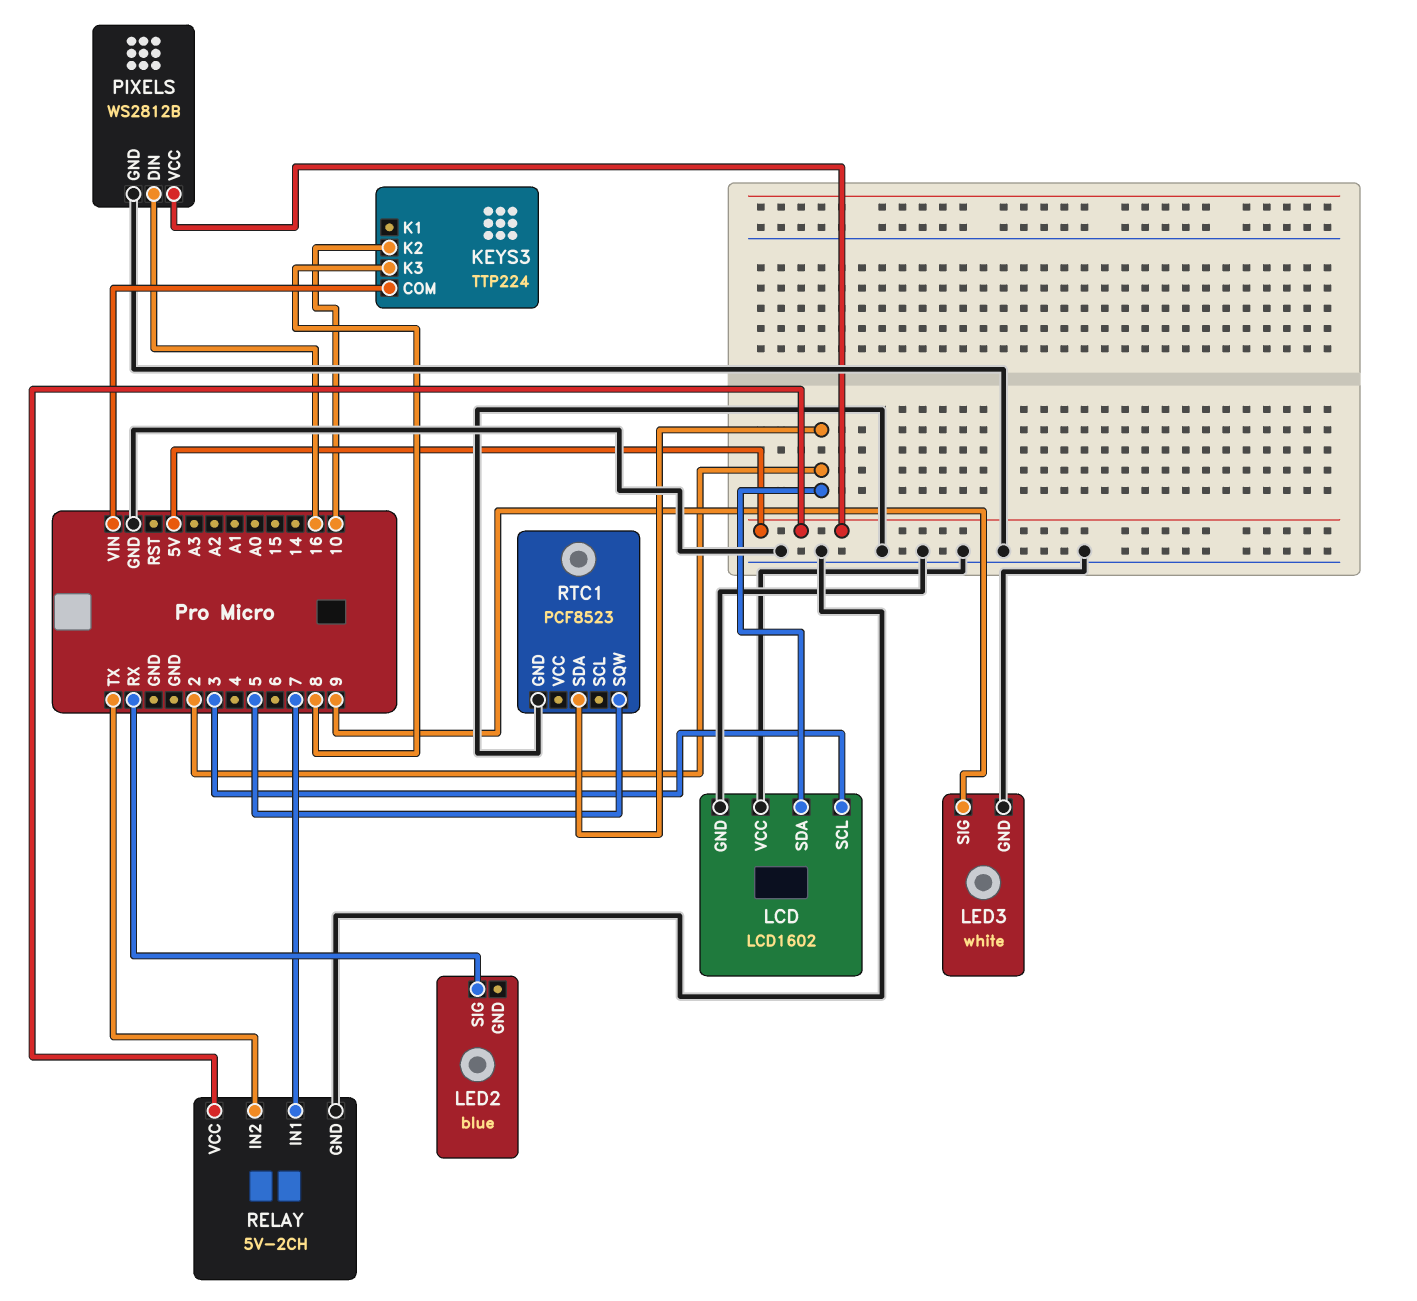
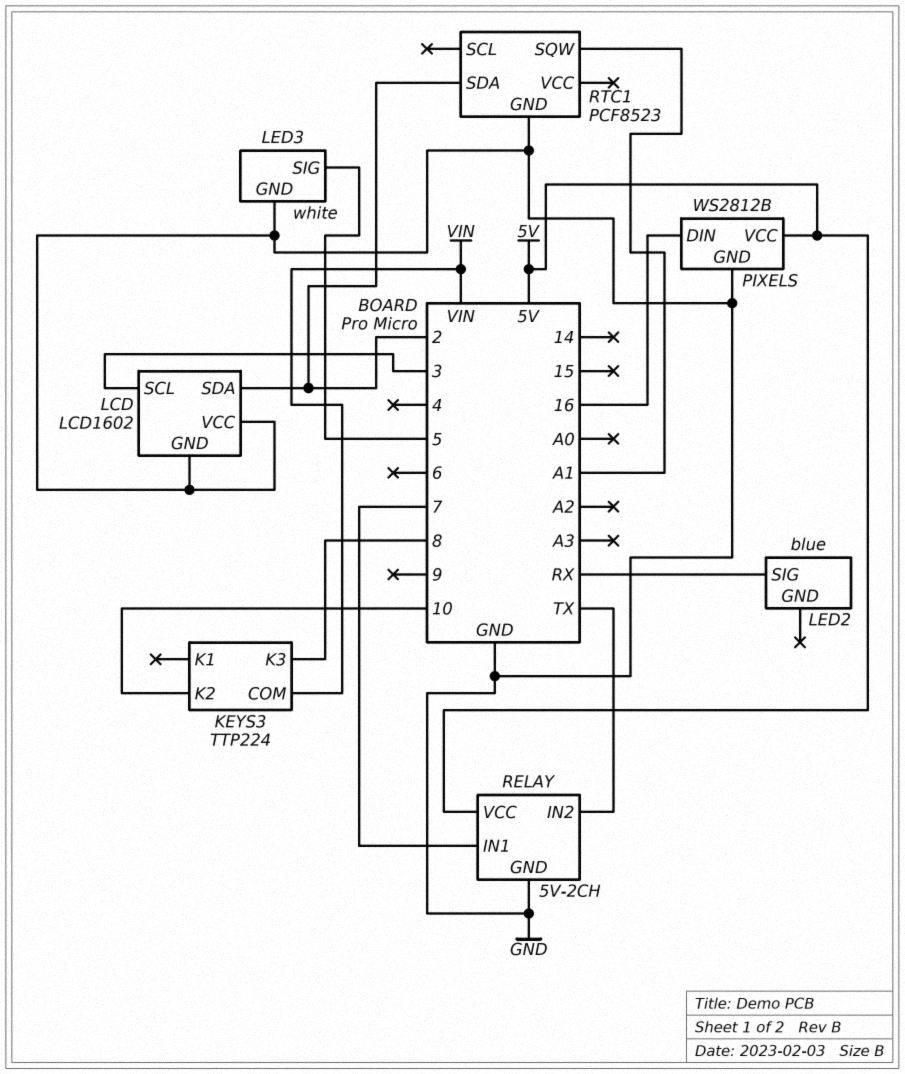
LED3 pin SIG: 9 -> 5
RTC1 pin SQW: 5 -> A1

